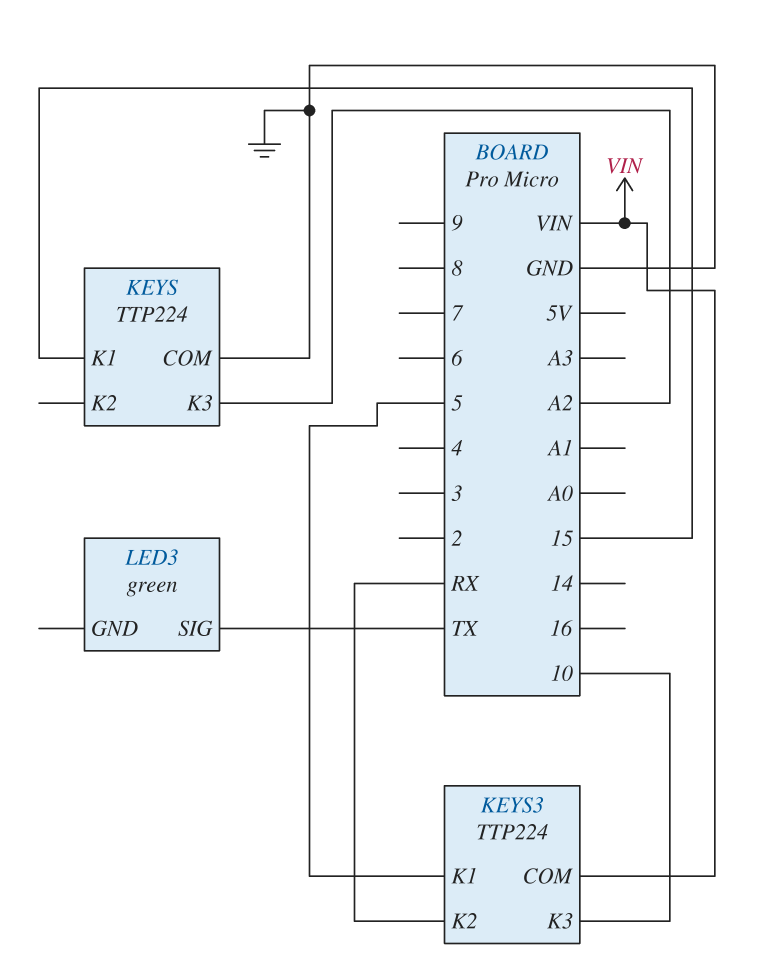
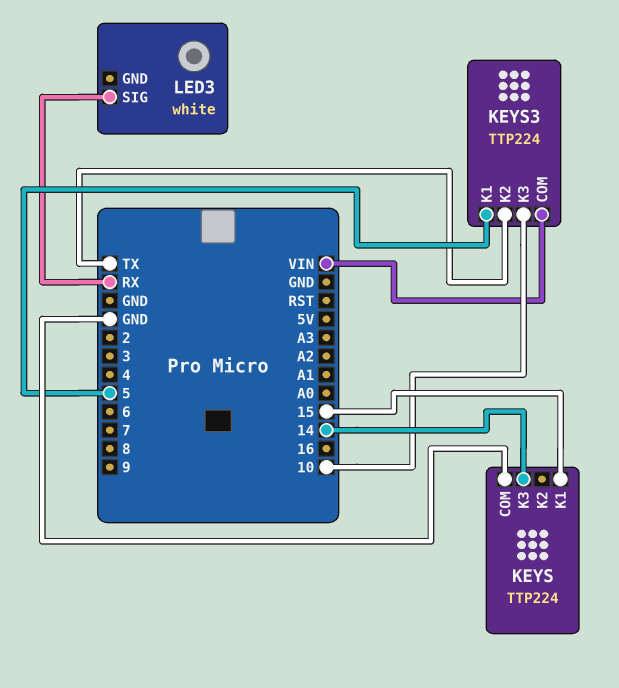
KEYS pin K3: A2 -> 14
KEYS3 pin K2: RX -> TX
LED3: green -> white
LED3 pin SIG: TX -> RX

